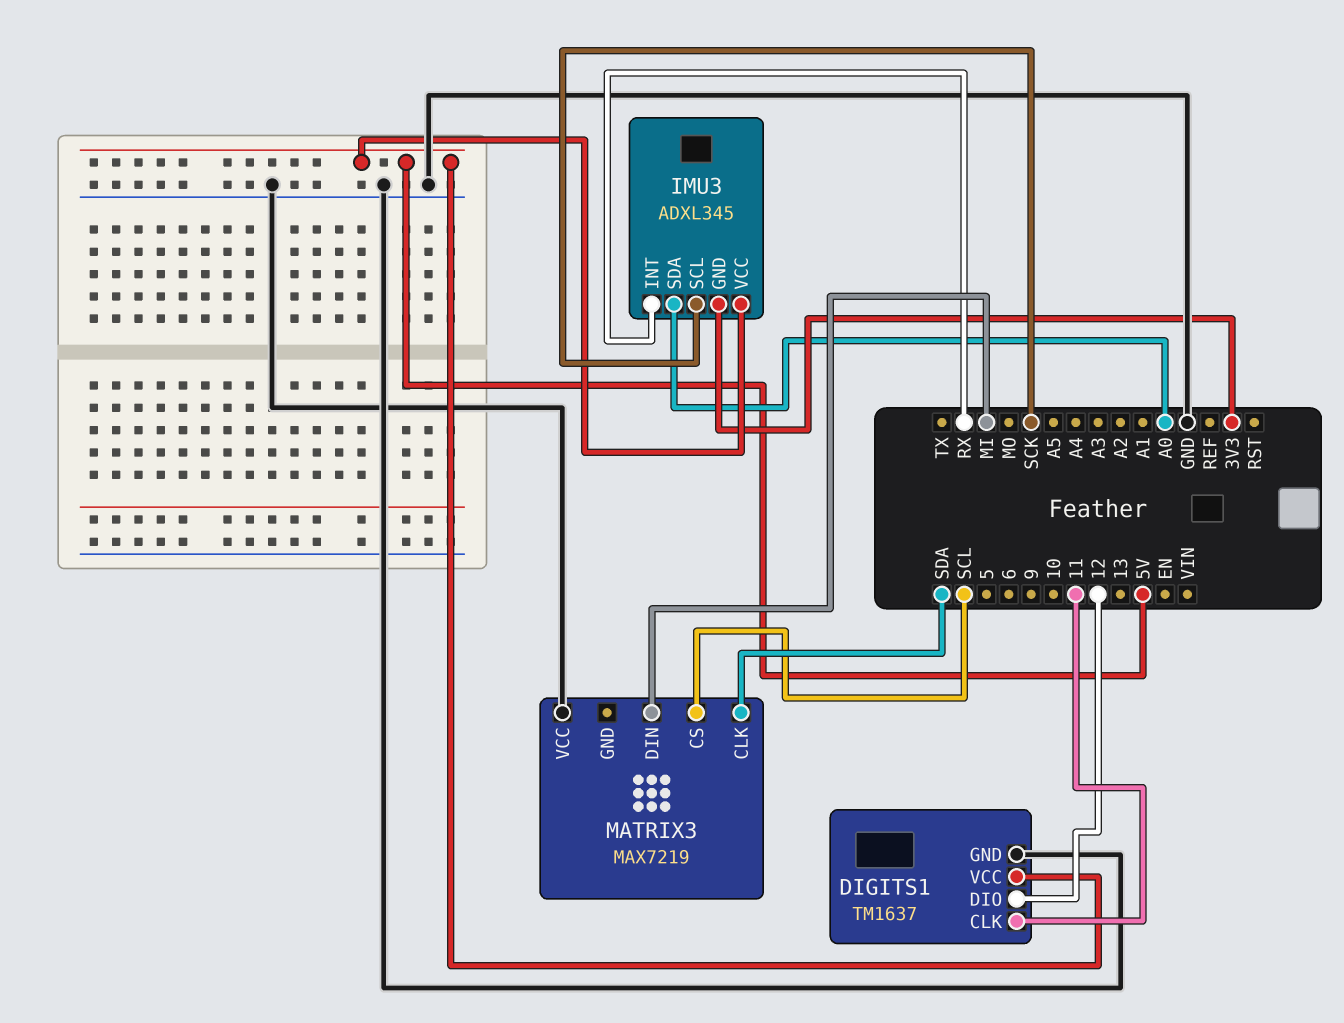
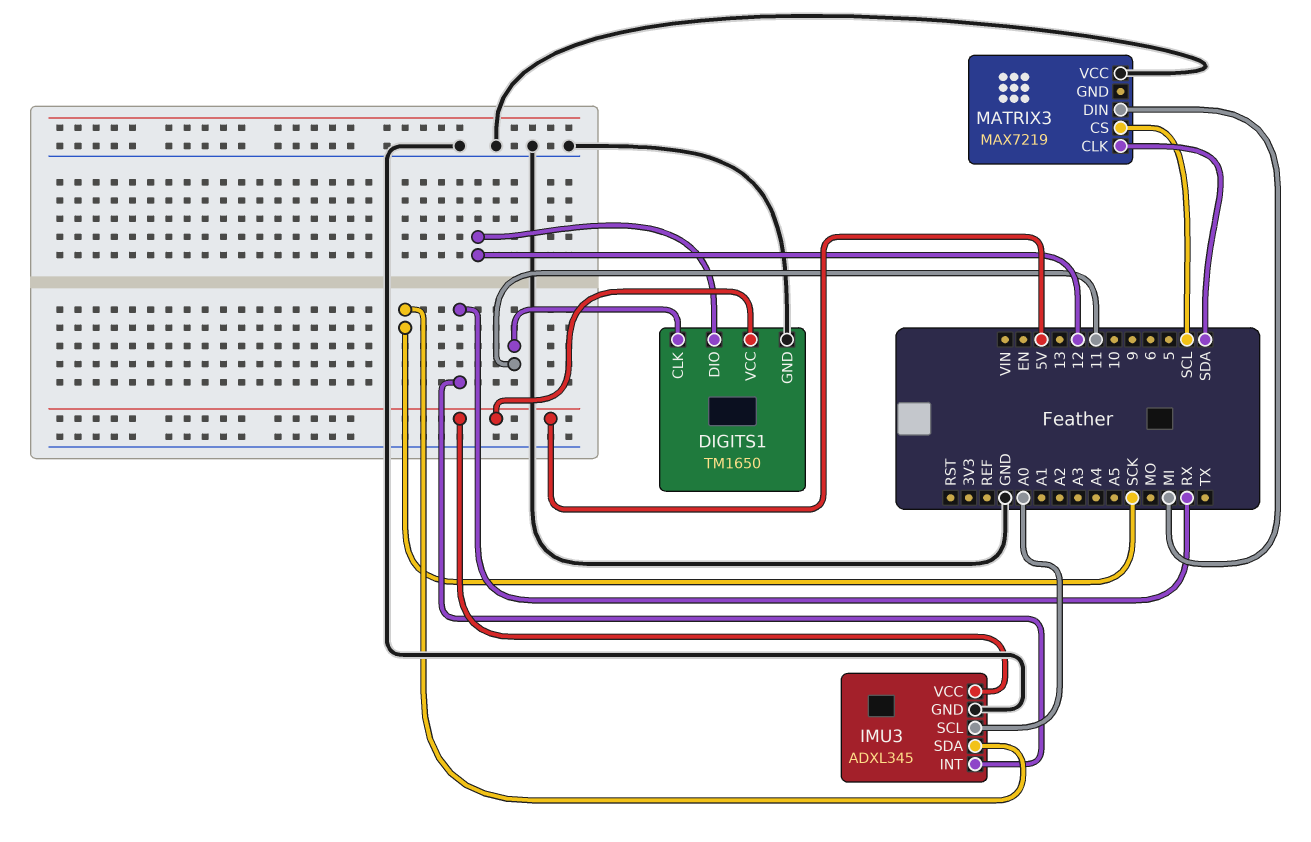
DIGITS1: TM1637 -> TM1650
IMU3 pin GND: 3V3 -> GND
IMU3 pin SCL: SCK -> A0
IMU3 pin SDA: A0 -> SCK

